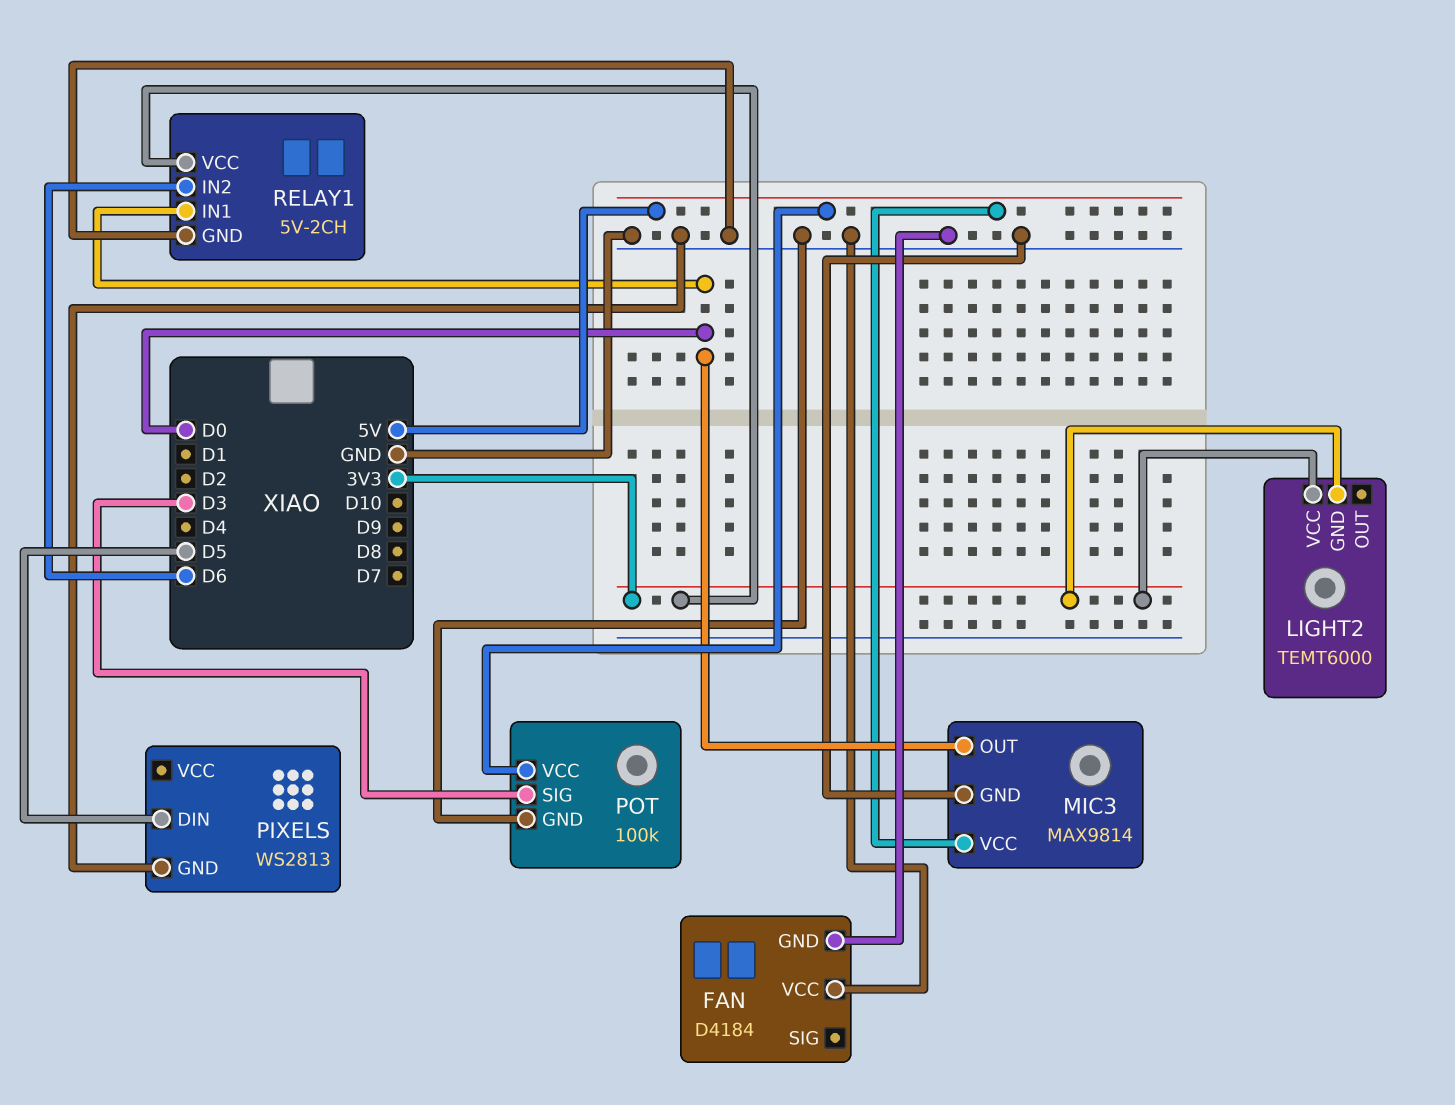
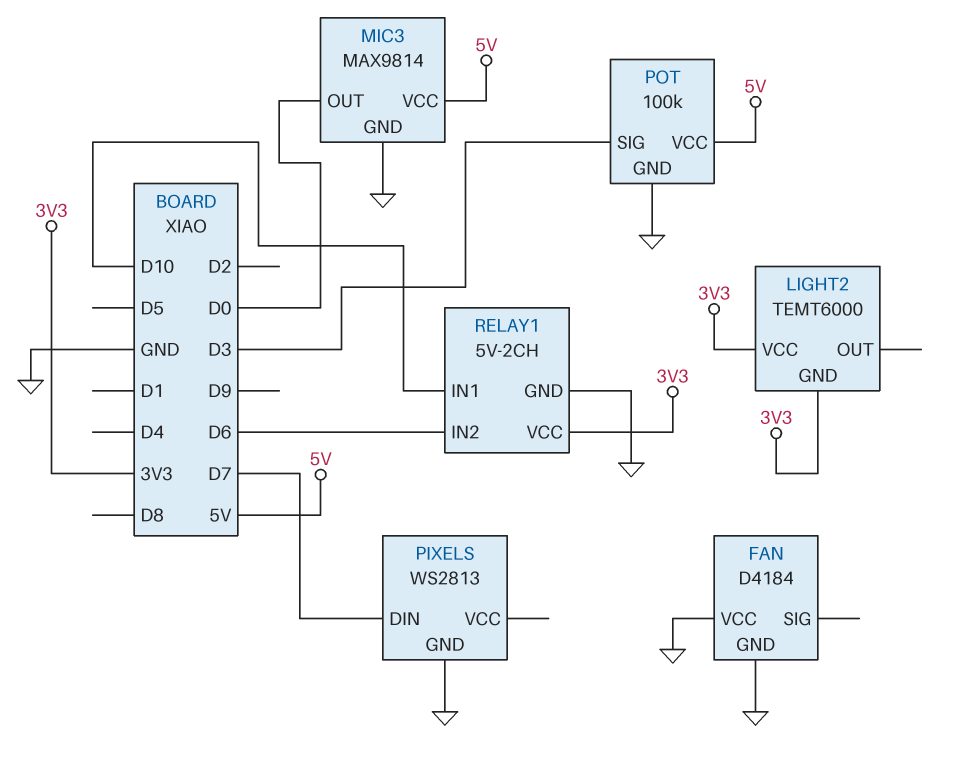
PIXELS pin DIN: D5 -> D7
RELAY1 pin IN1: D0 -> D10

